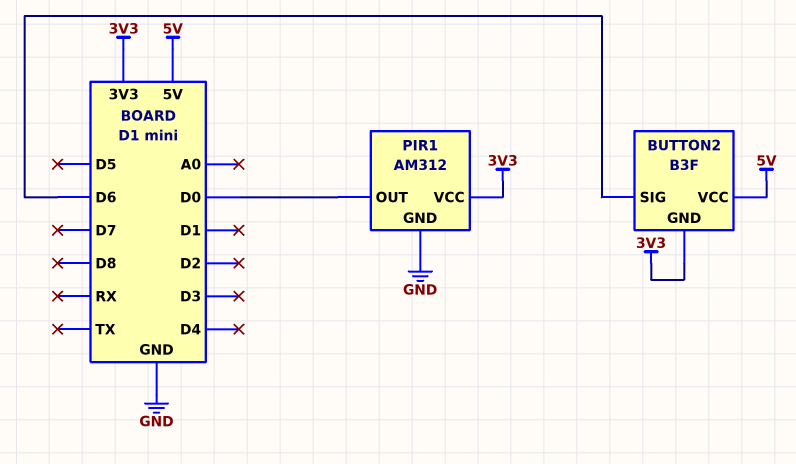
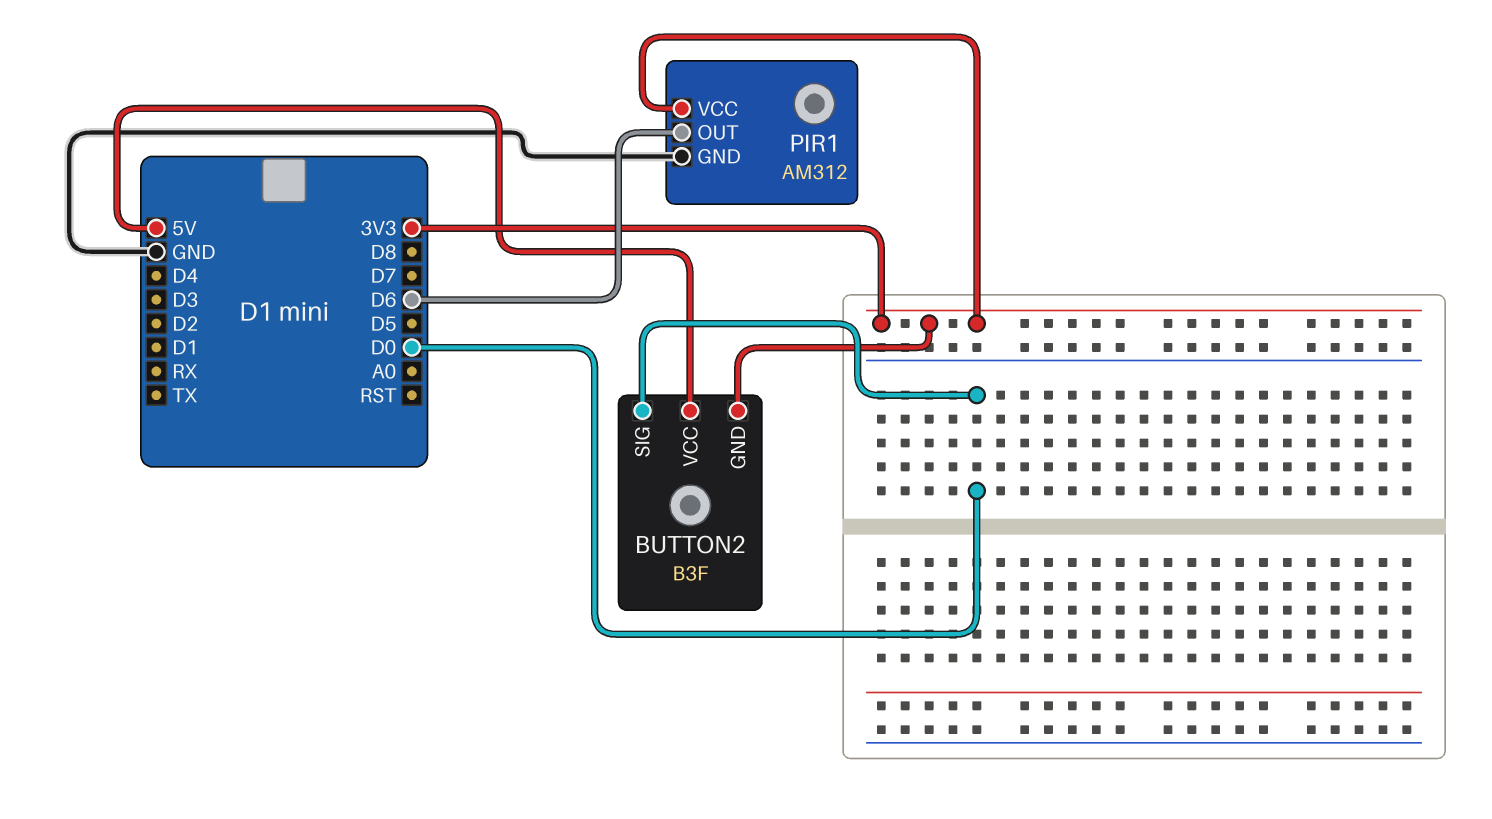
BUTTON2 pin SIG: D6 -> D0
PIR1 pin OUT: D0 -> D6

